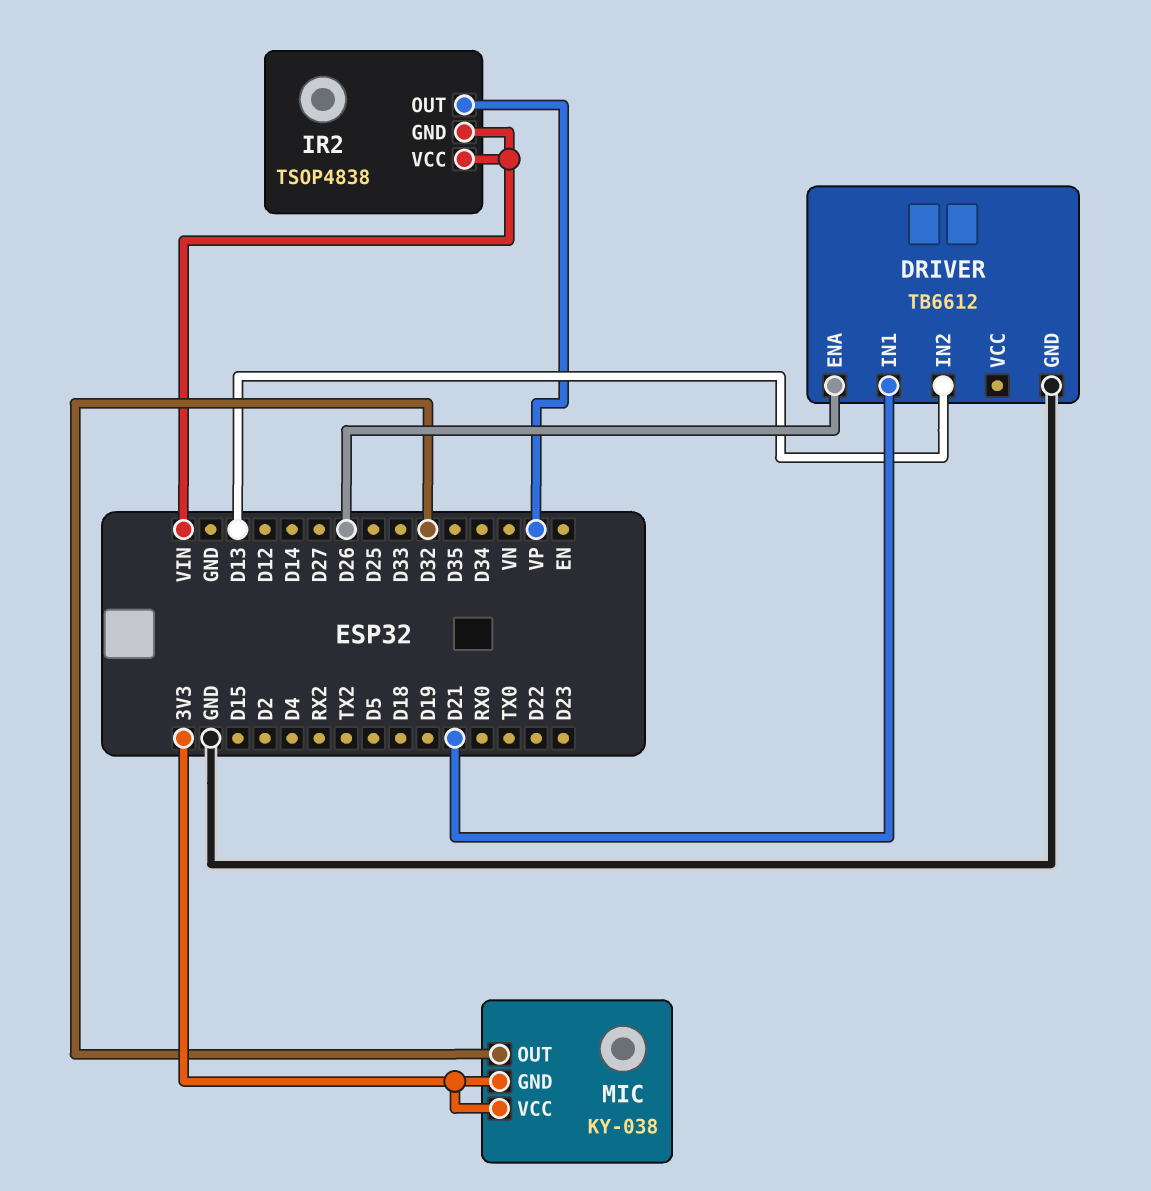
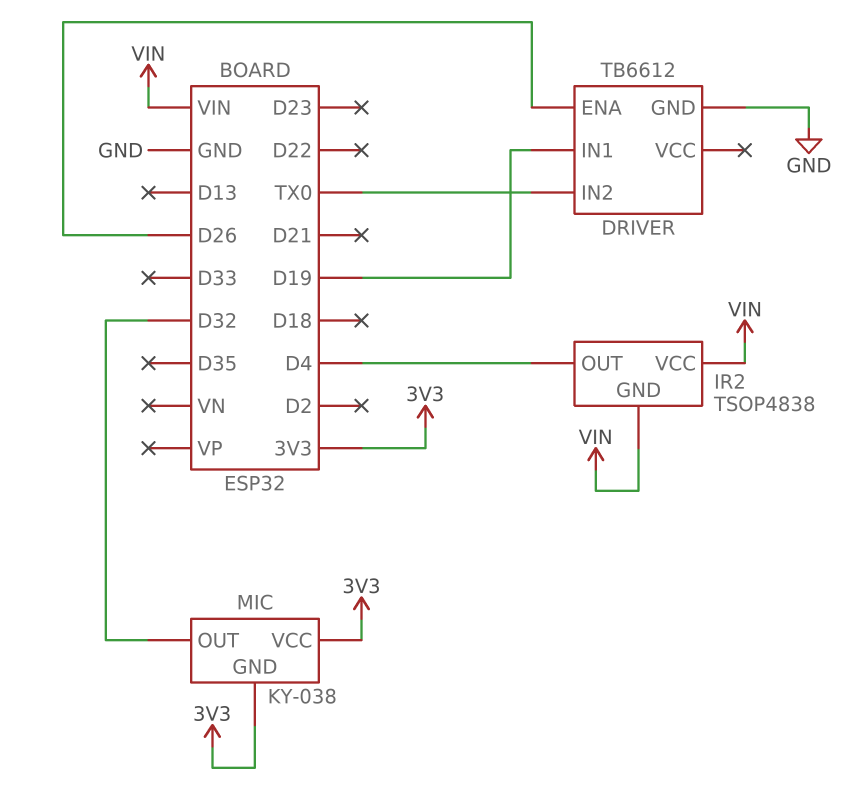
DRIVER pin IN1: D21 -> D19
DRIVER pin IN2: D13 -> TX0
IR2 pin OUT: VP -> D4

